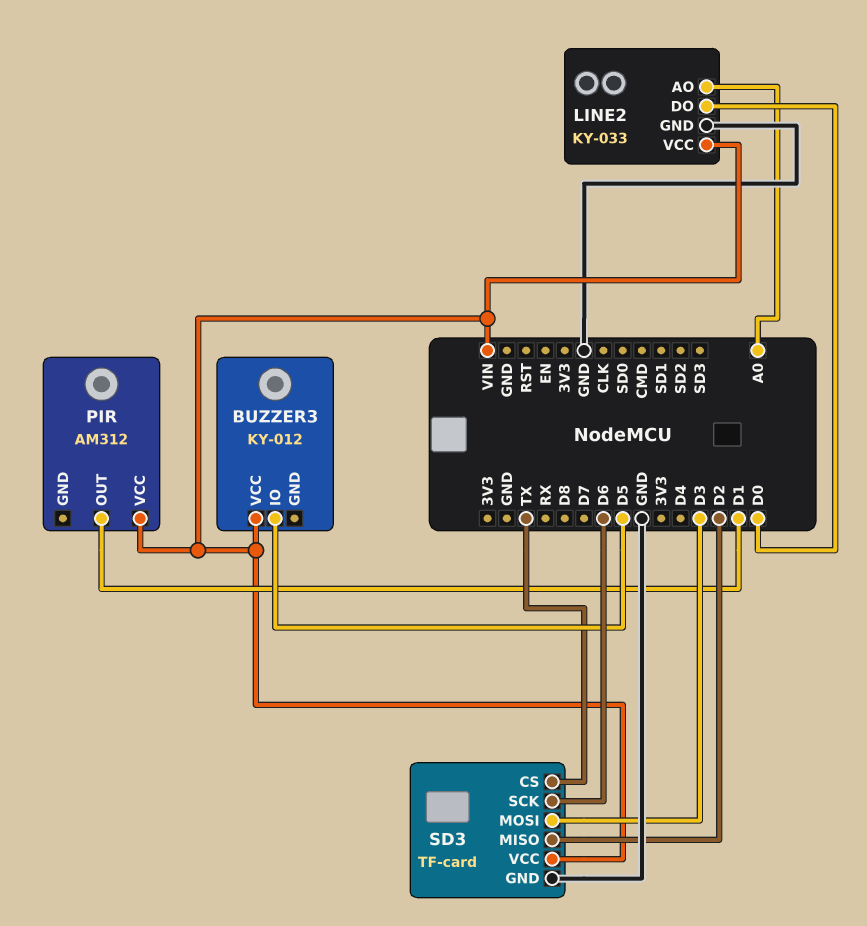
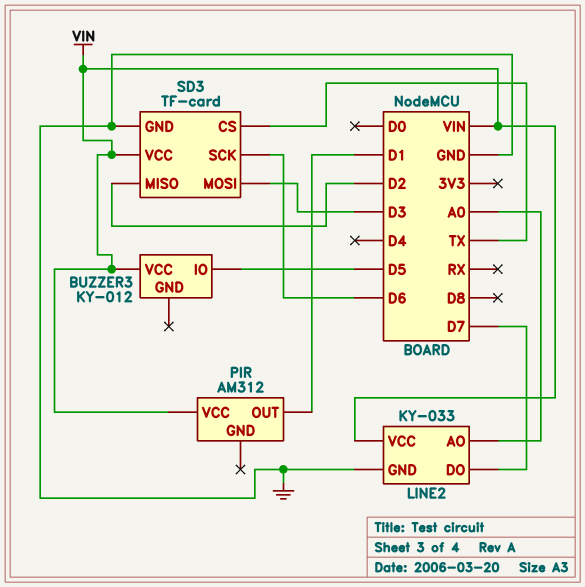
LINE2 pin DO: D0 -> D7

